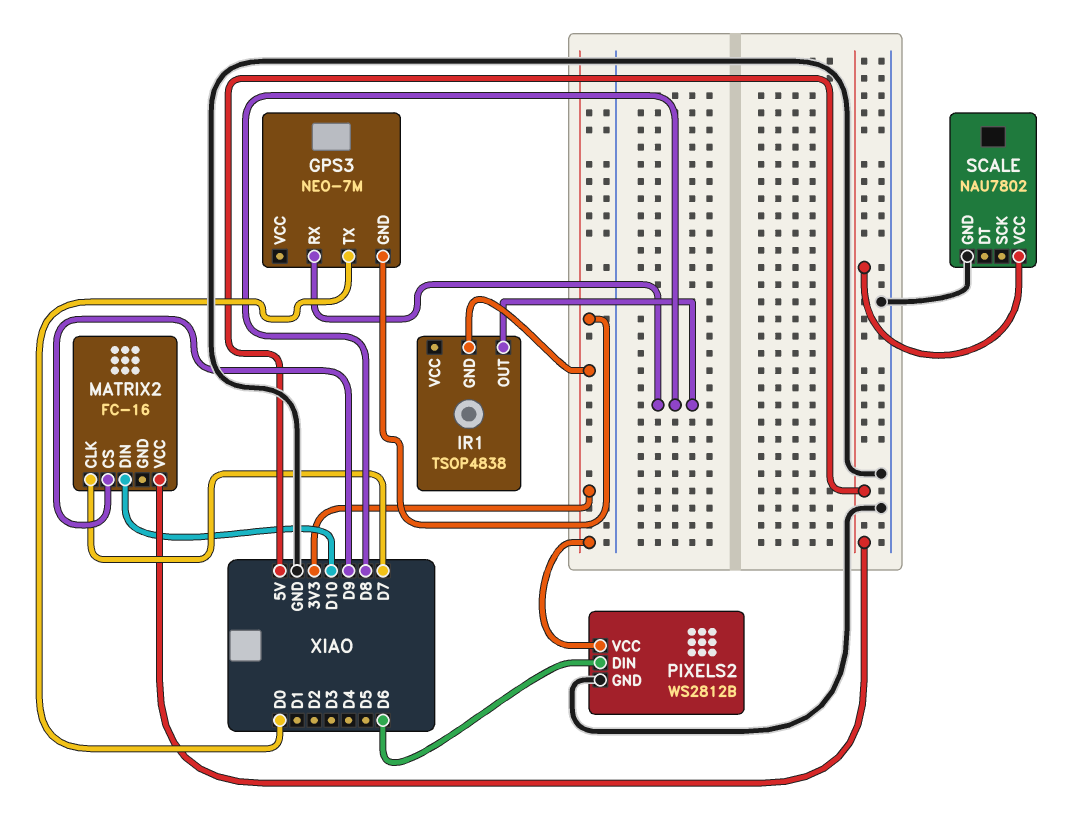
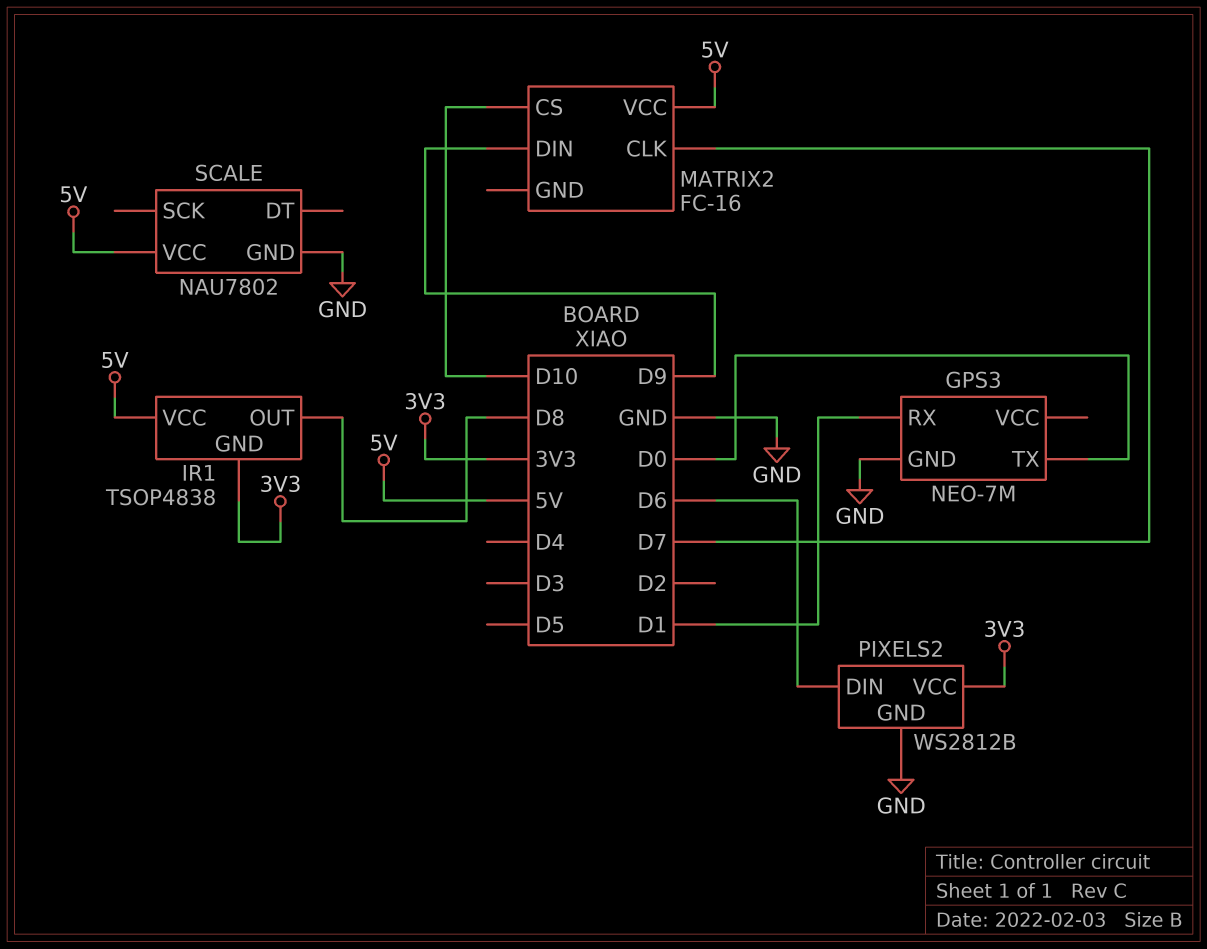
GPS3 pin GND: 3V3 -> GND
GPS3 pin RX: D8 -> D1
IR1 pin VCC: none -> 5V
MATRIX2 pin CS: D9 -> D10
MATRIX2 pin DIN: D10 -> D9

